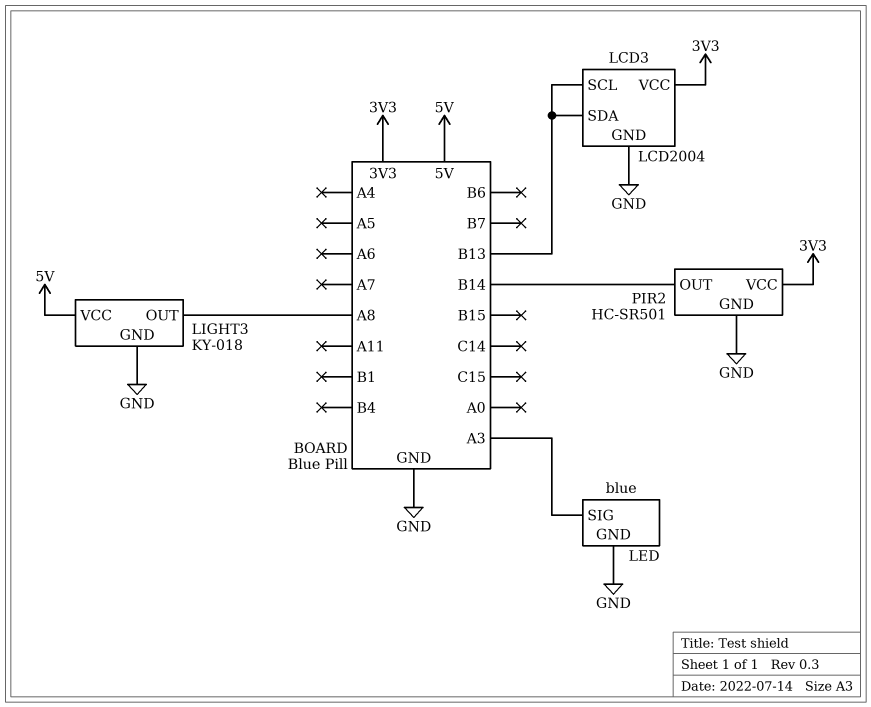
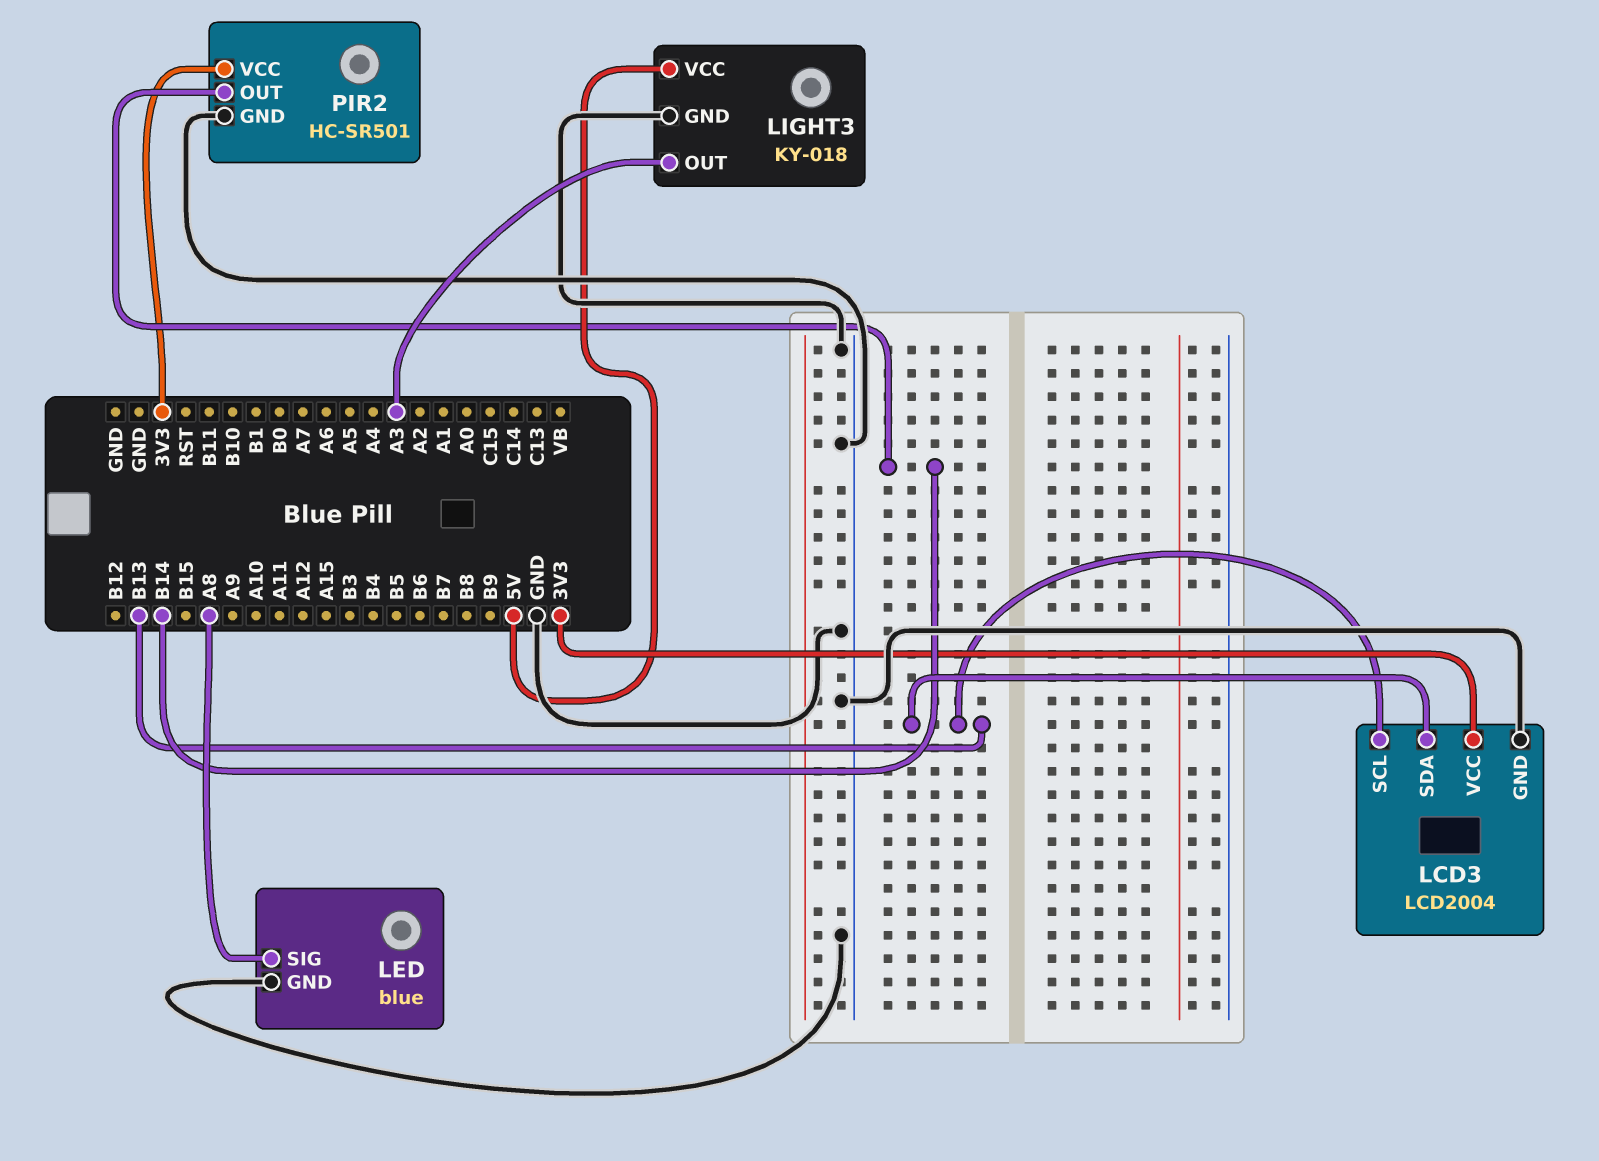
LED pin SIG: A3 -> A8
LIGHT3 pin OUT: A8 -> A3

